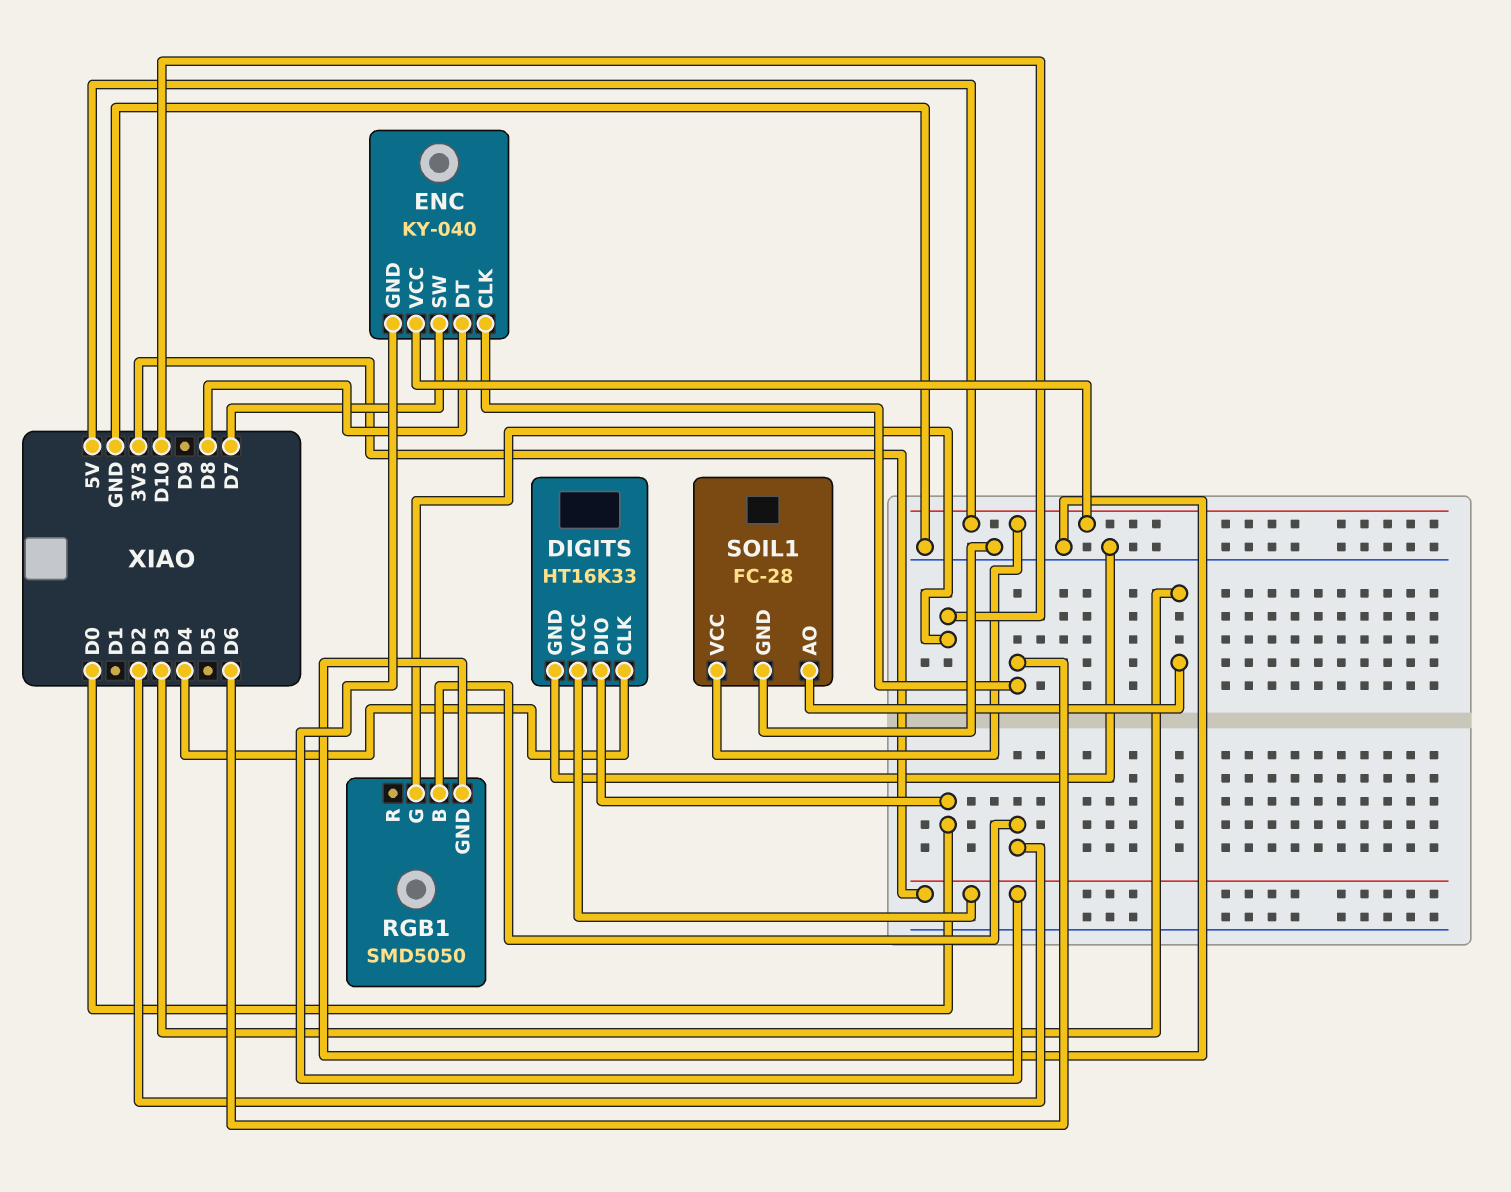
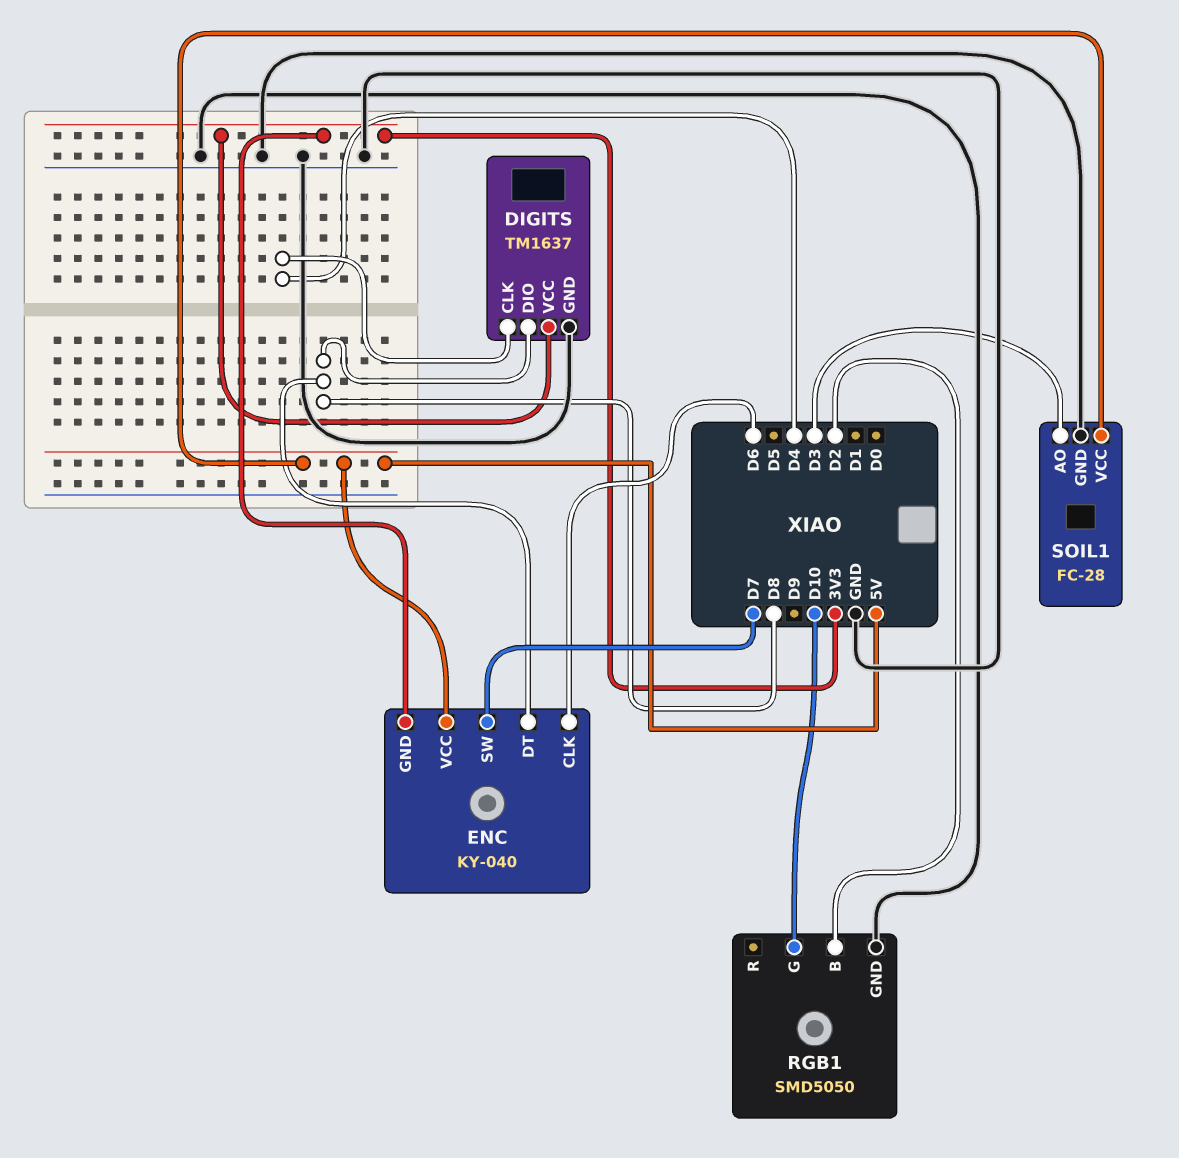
DIGITS: HT16K33 -> TM1637
DIGITS pin DIO: D0 -> D8

